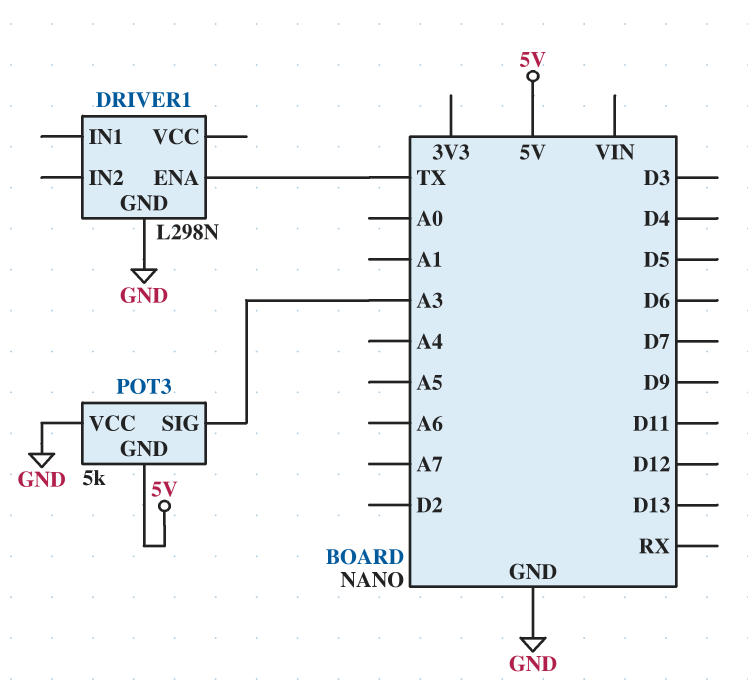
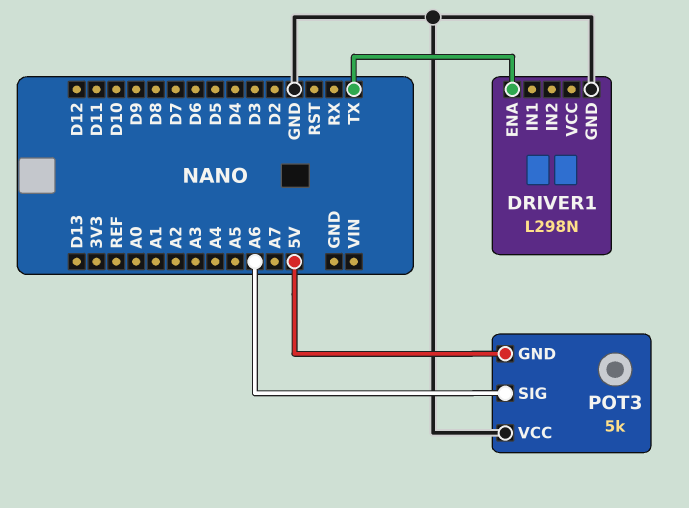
POT3 pin SIG: A3 -> A6

